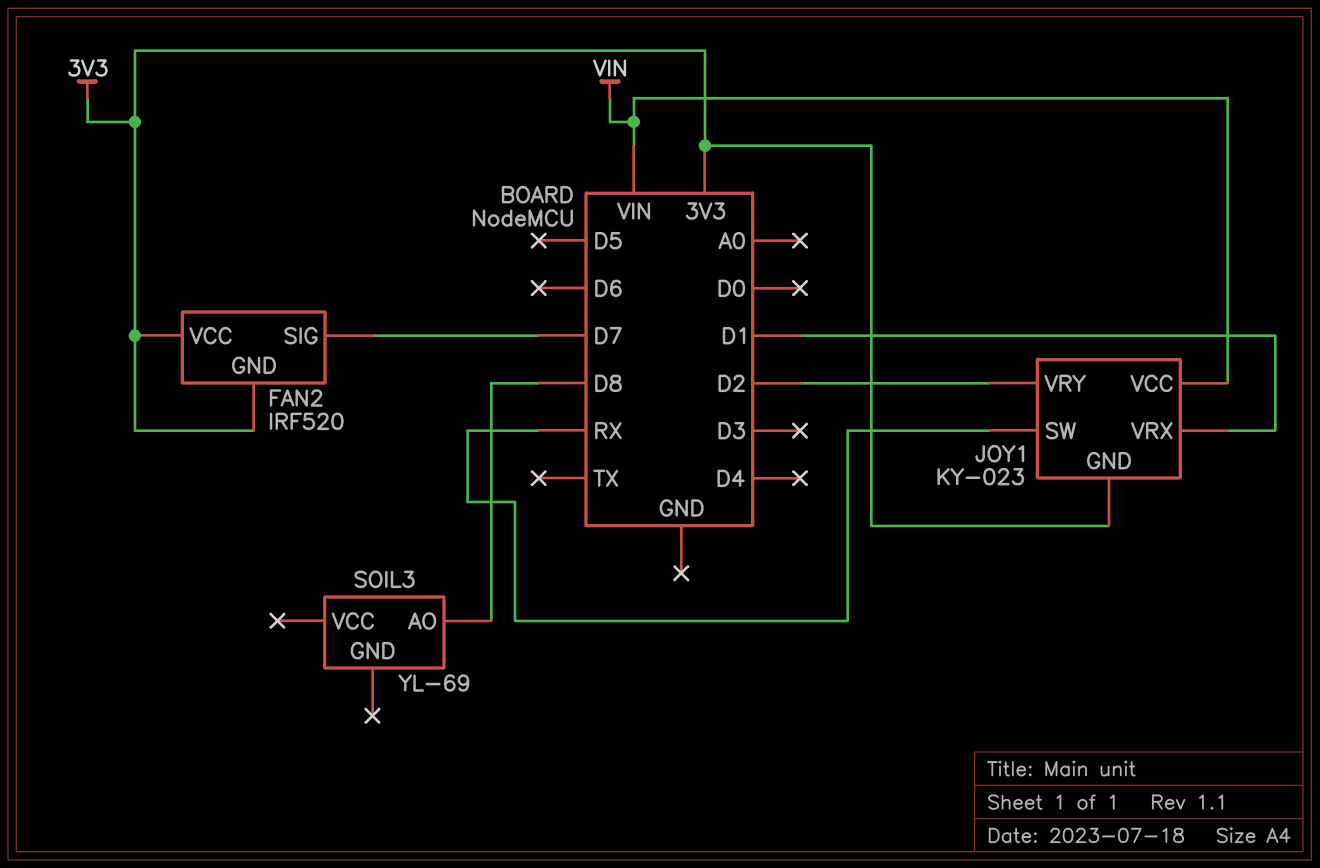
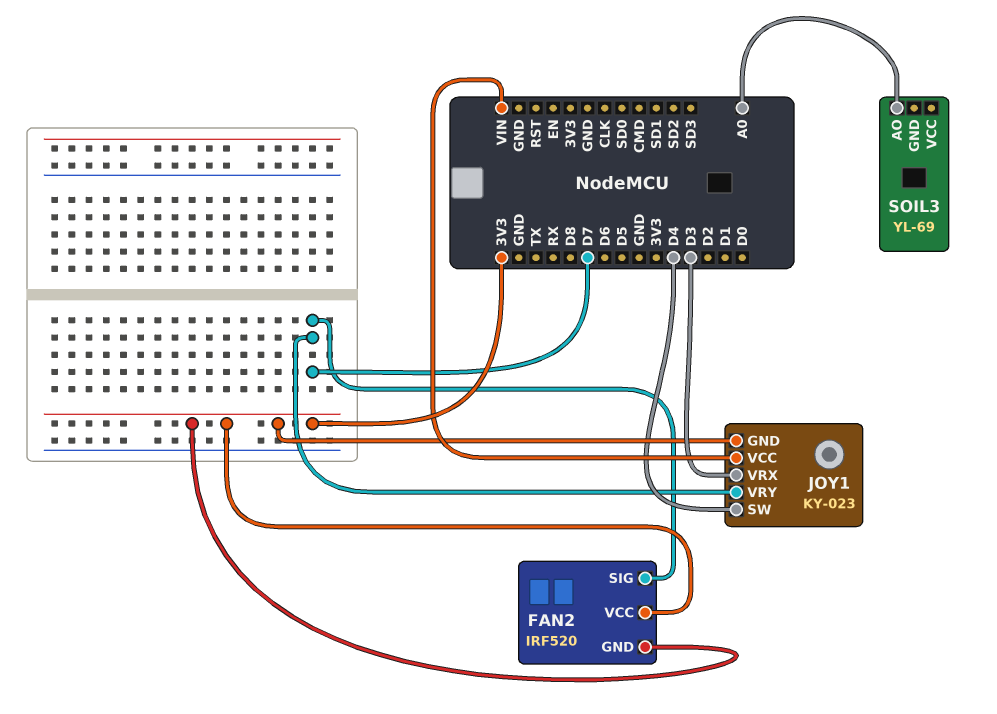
JOY1 pin SW: RX -> D4
JOY1 pin VRX: D1 -> D3
JOY1 pin VRY: D2 -> D7
SOIL3 pin AO: D8 -> A0

